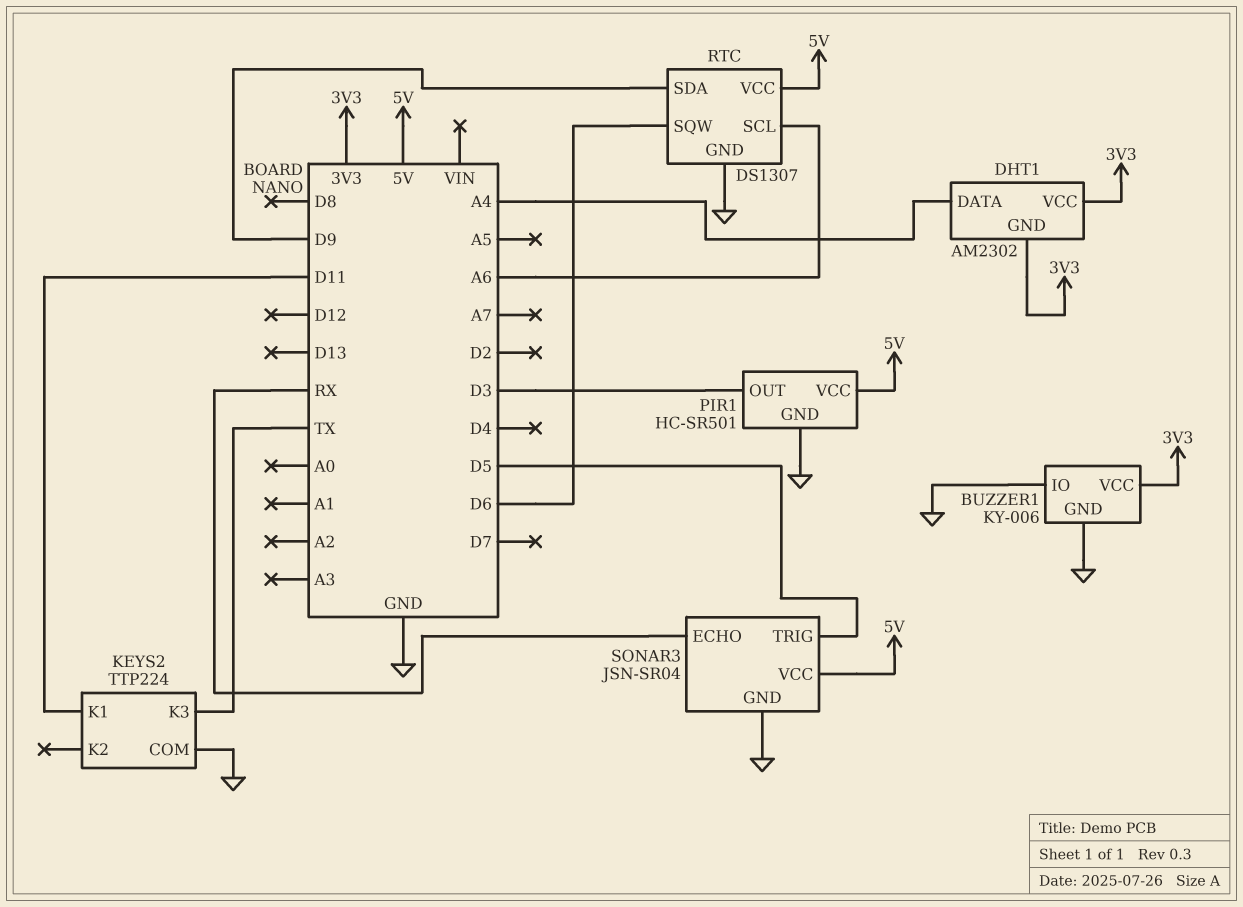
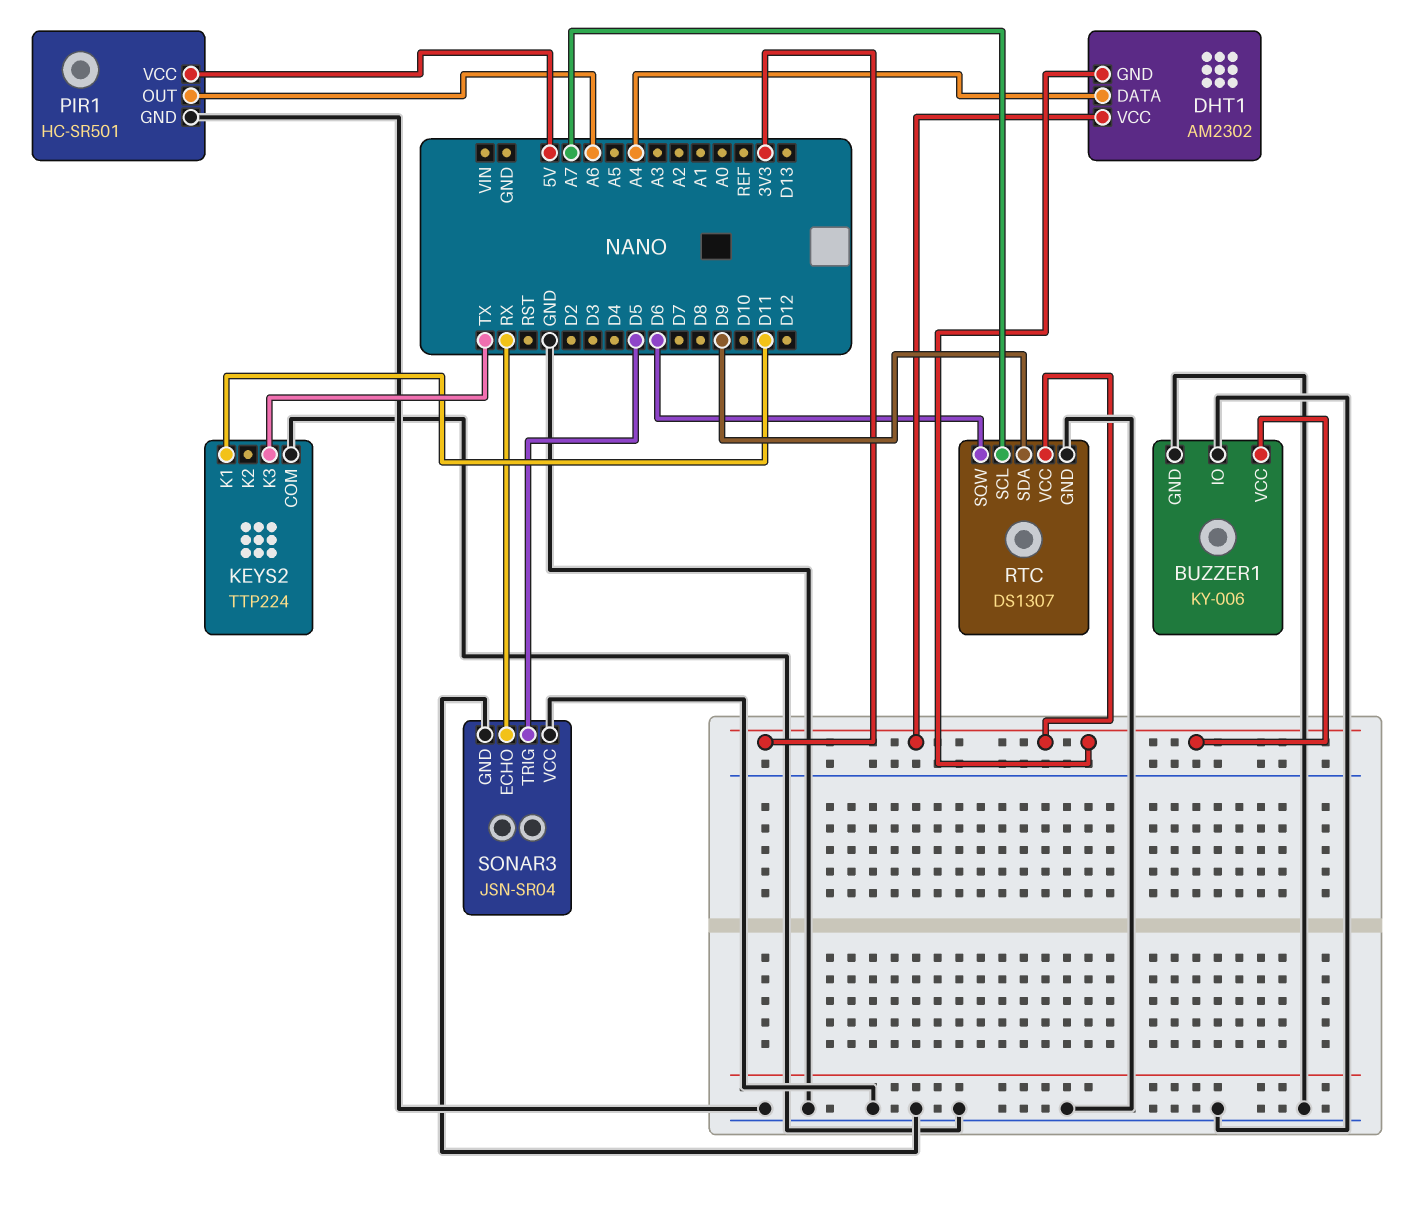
PIR1 pin OUT: D3 -> A6
RTC pin SCL: A6 -> A7
RTC pin VCC: 5V -> 3V3
SONAR3 pin VCC: 5V -> GND

